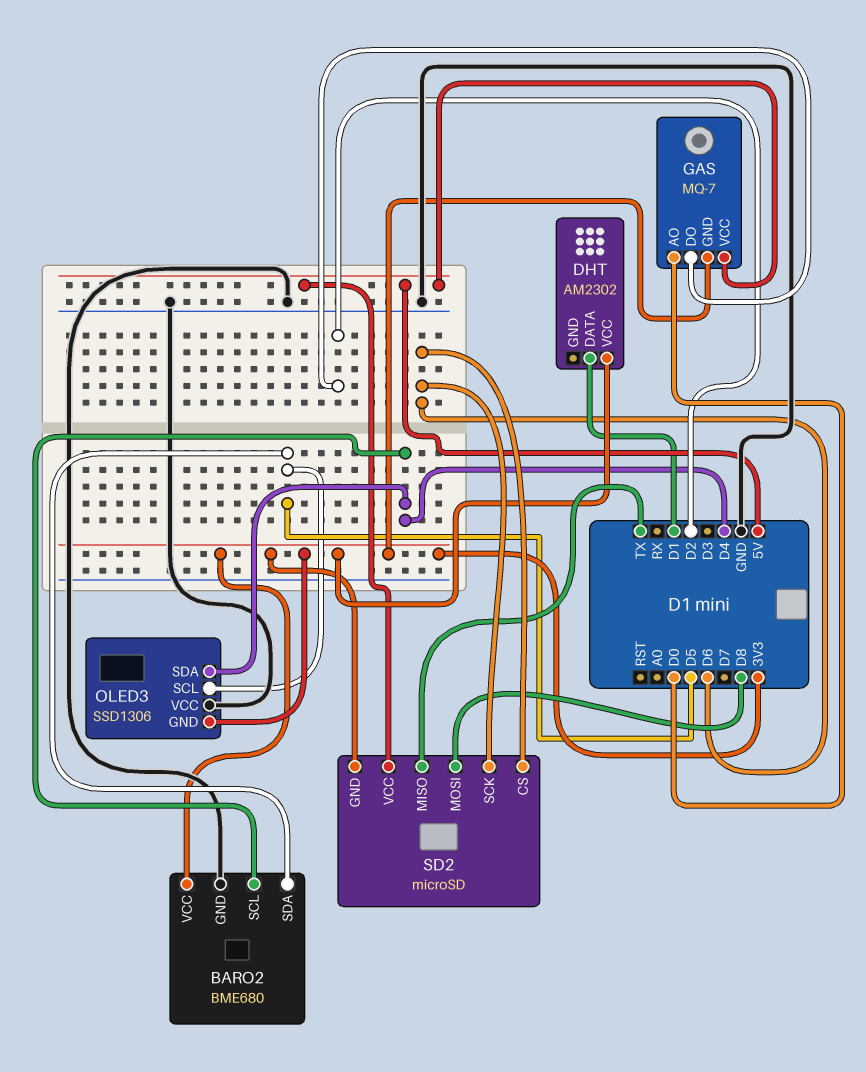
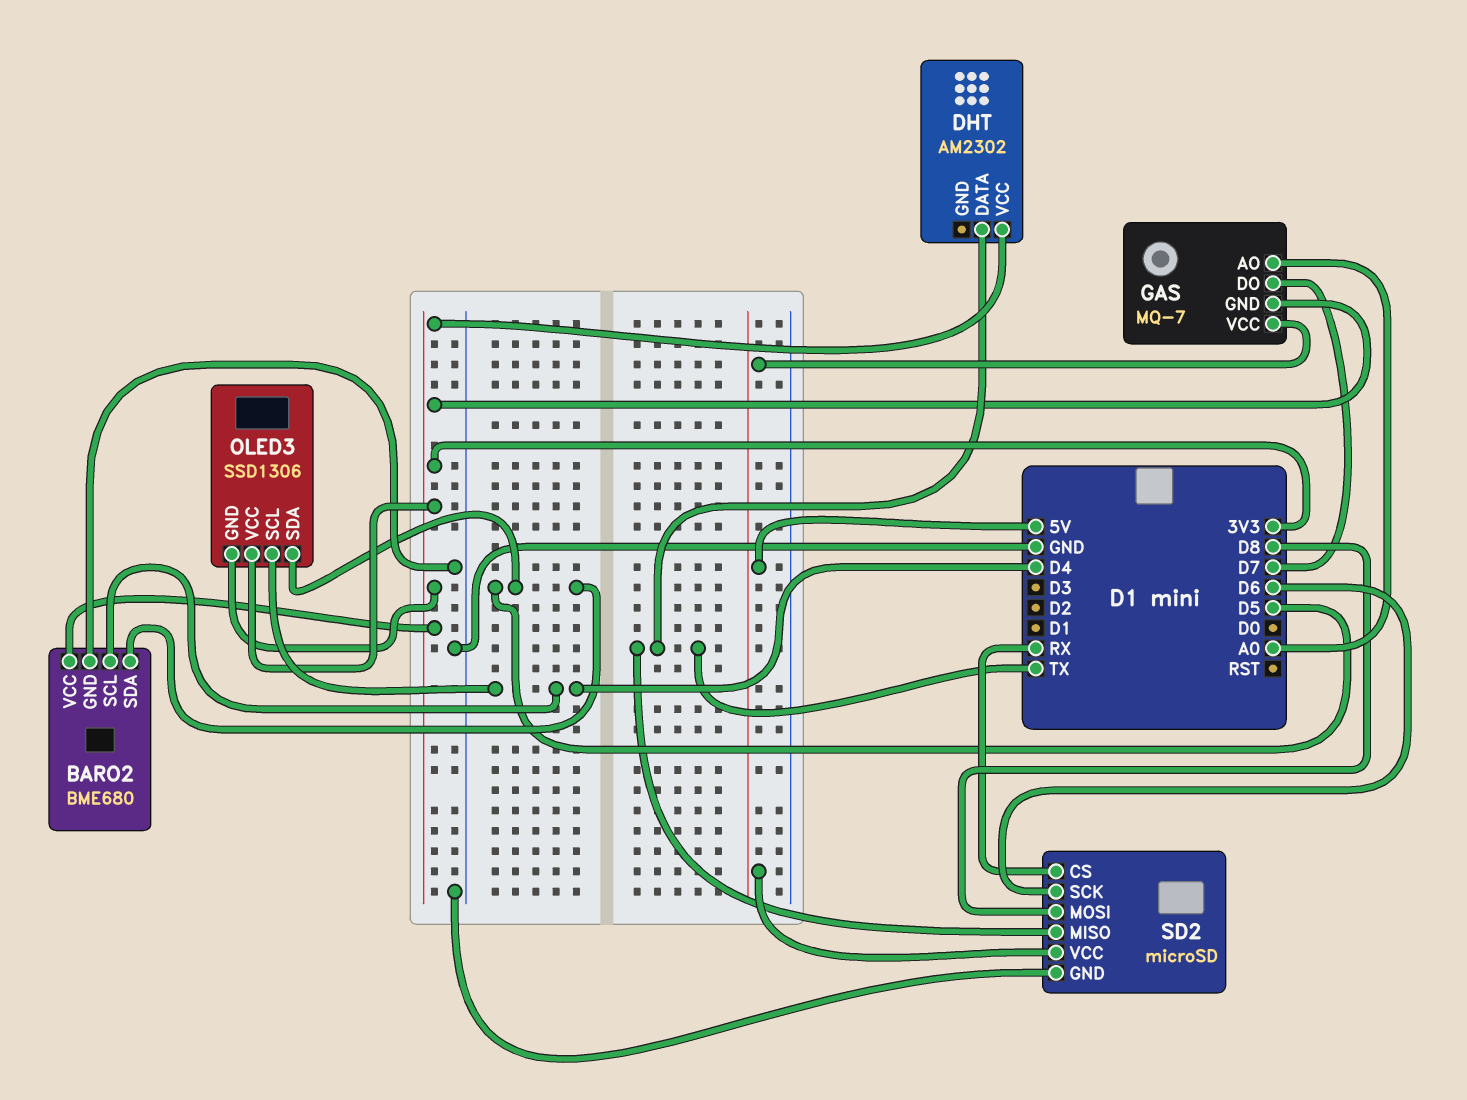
DHT pin DATA: D1 -> TX
GAS pin AO: D0 -> A0
GAS pin DO: D2 -> D7
OLED3 pin SCL: D5 -> D4
OLED3 pin SDA: D4 -> D5
OLED3 pin VCC: GND -> 3V3
SD2 pin CS: D6 -> RX
SD2 pin GND: 3V3 -> GND

